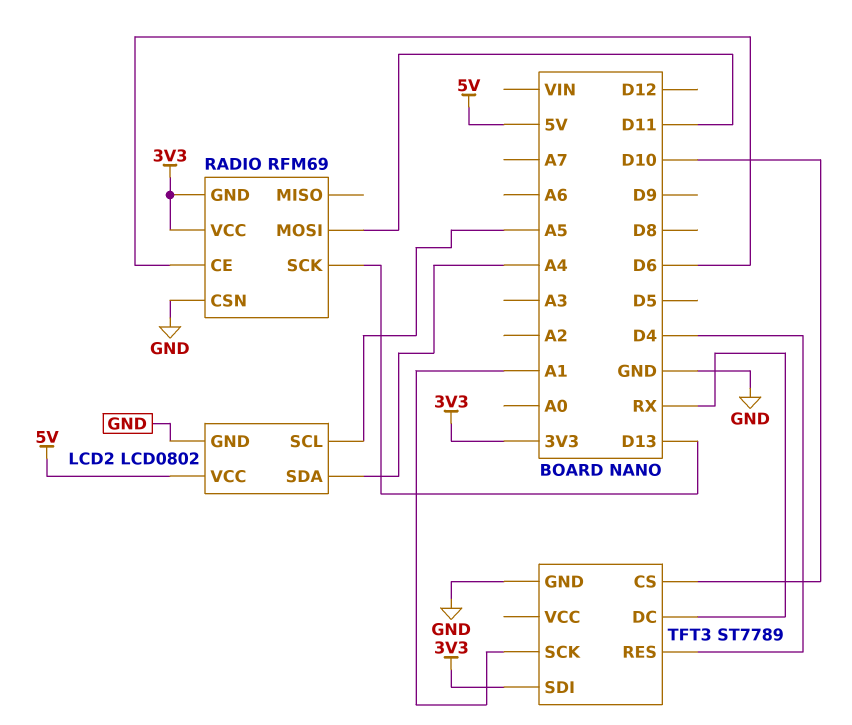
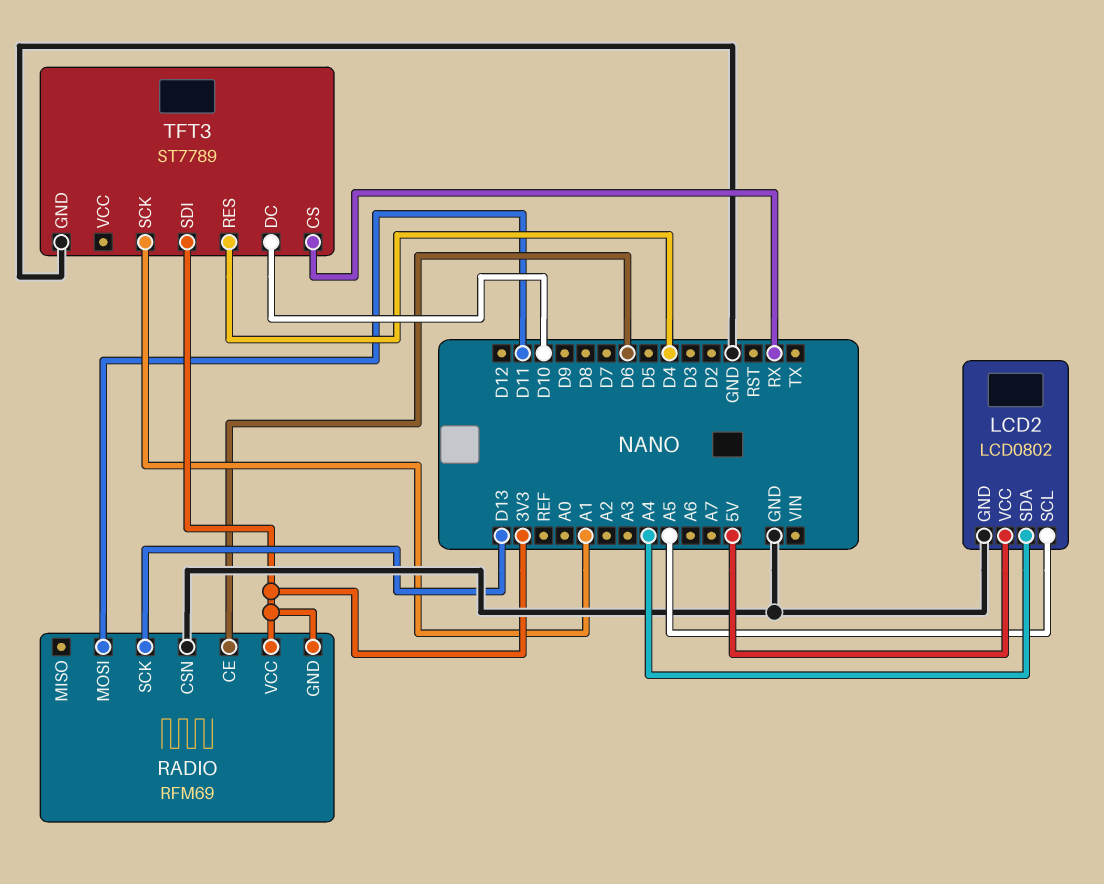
TFT3 pin CS: D10 -> RX
TFT3 pin DC: RX -> D10

